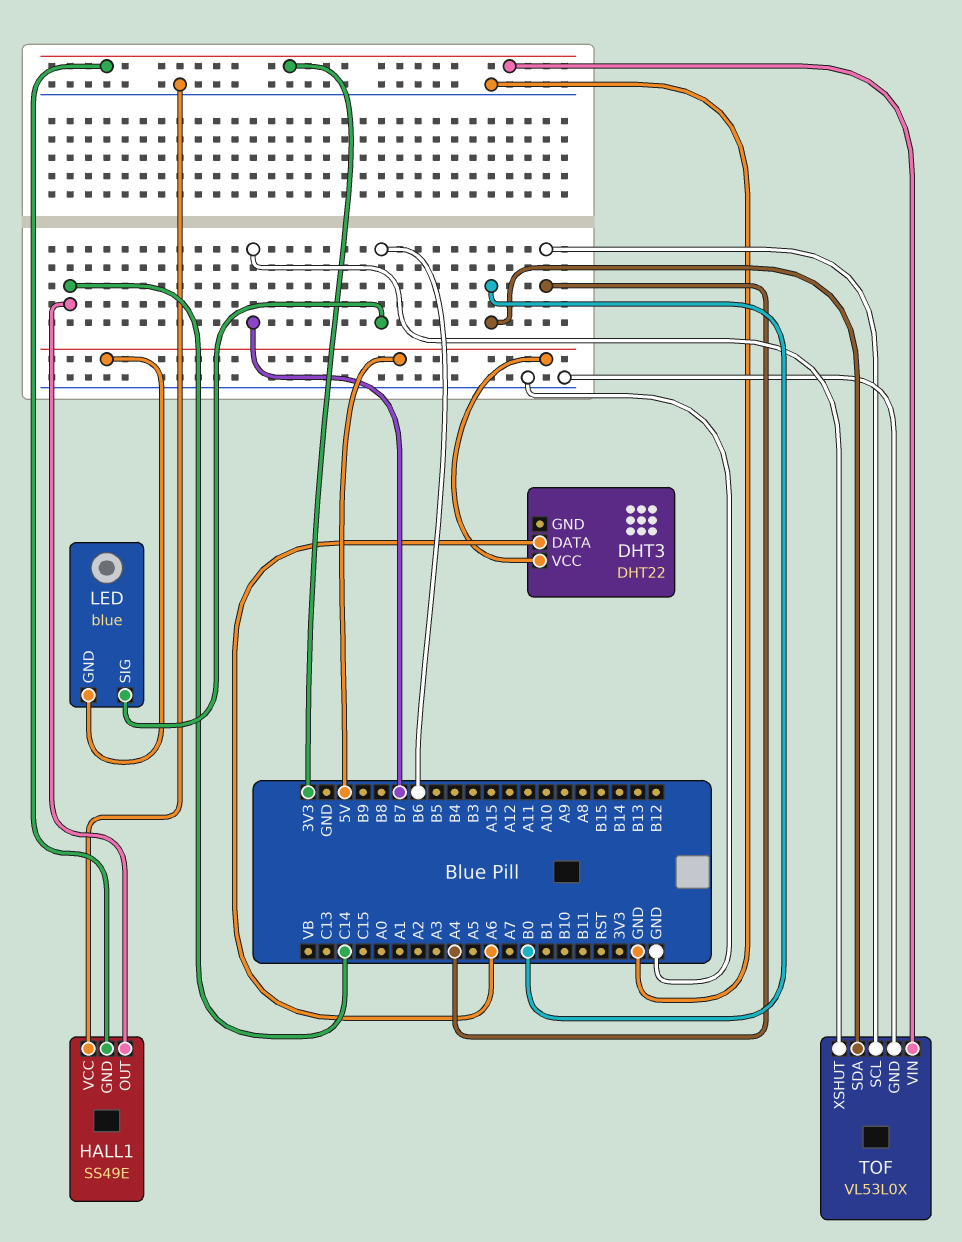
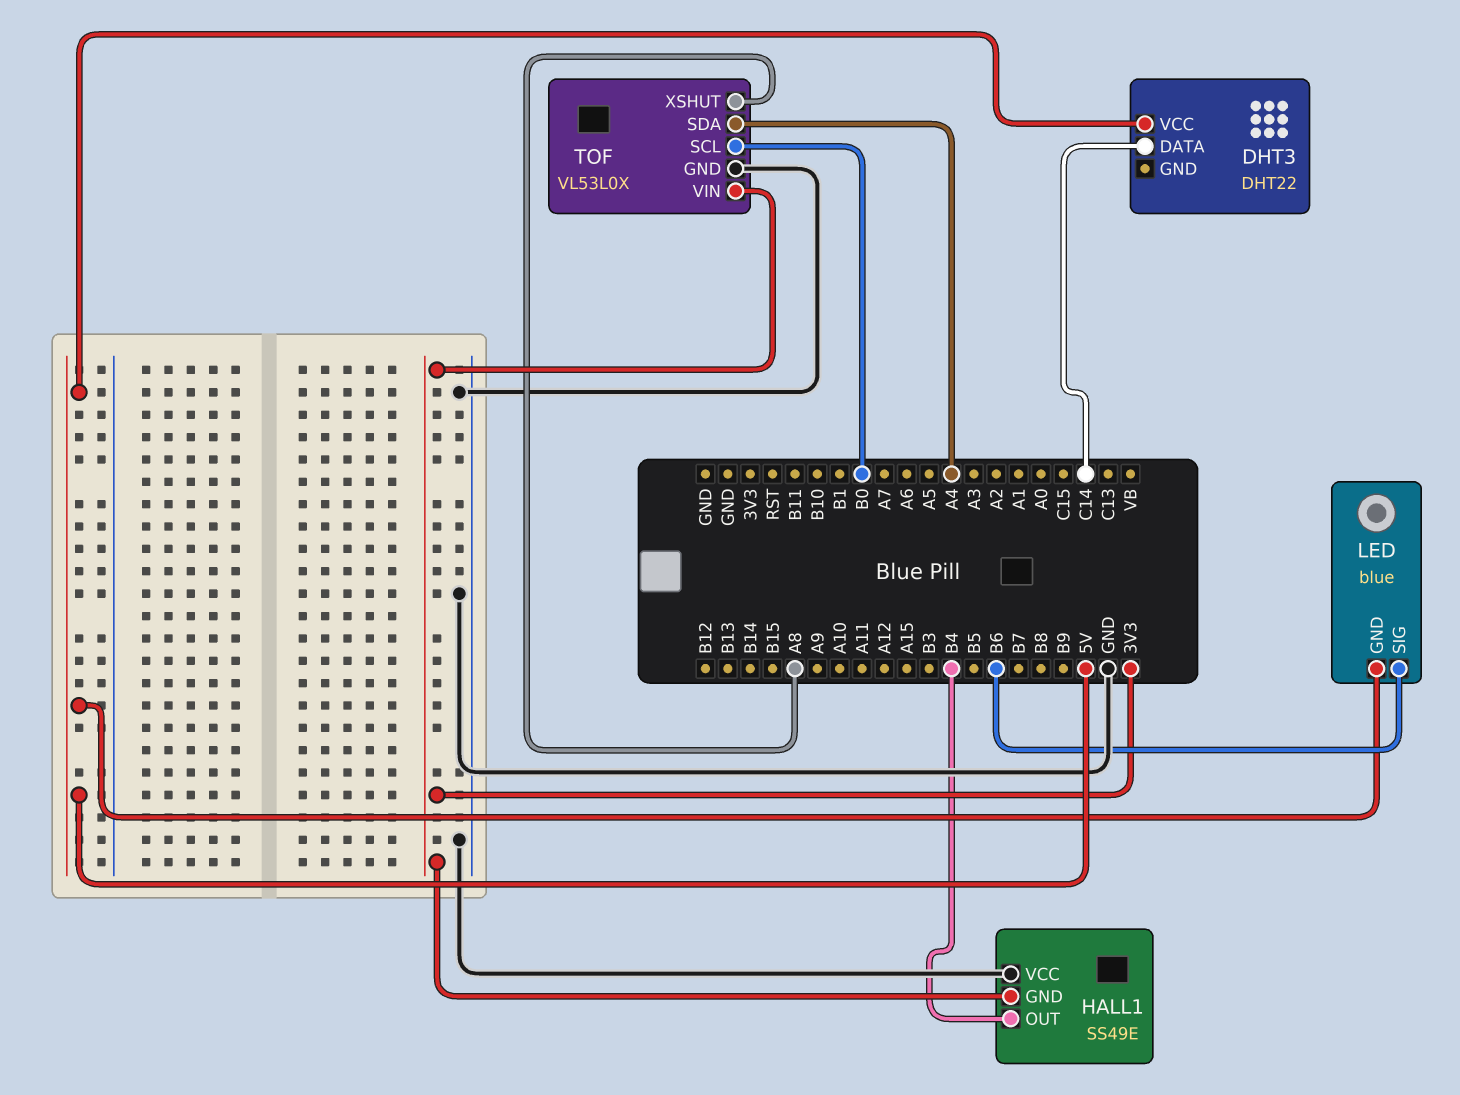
DHT3 pin DATA: A6 -> C14
HALL1 pin OUT: C14 -> B4
TOF pin SCL: A4 -> B0
TOF pin SDA: B0 -> A4
TOF pin XSHUT: B7 -> A8

